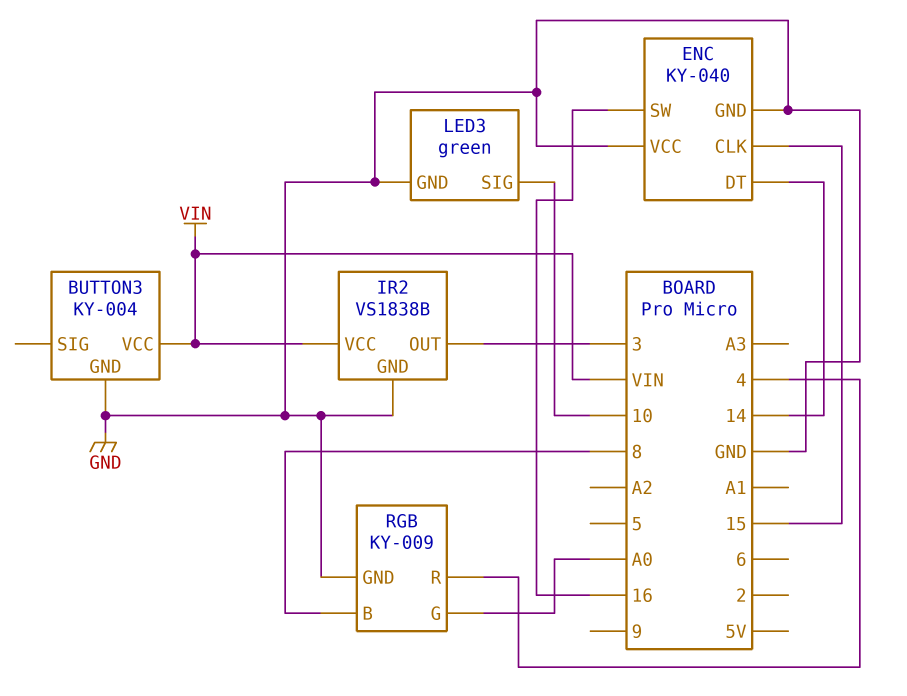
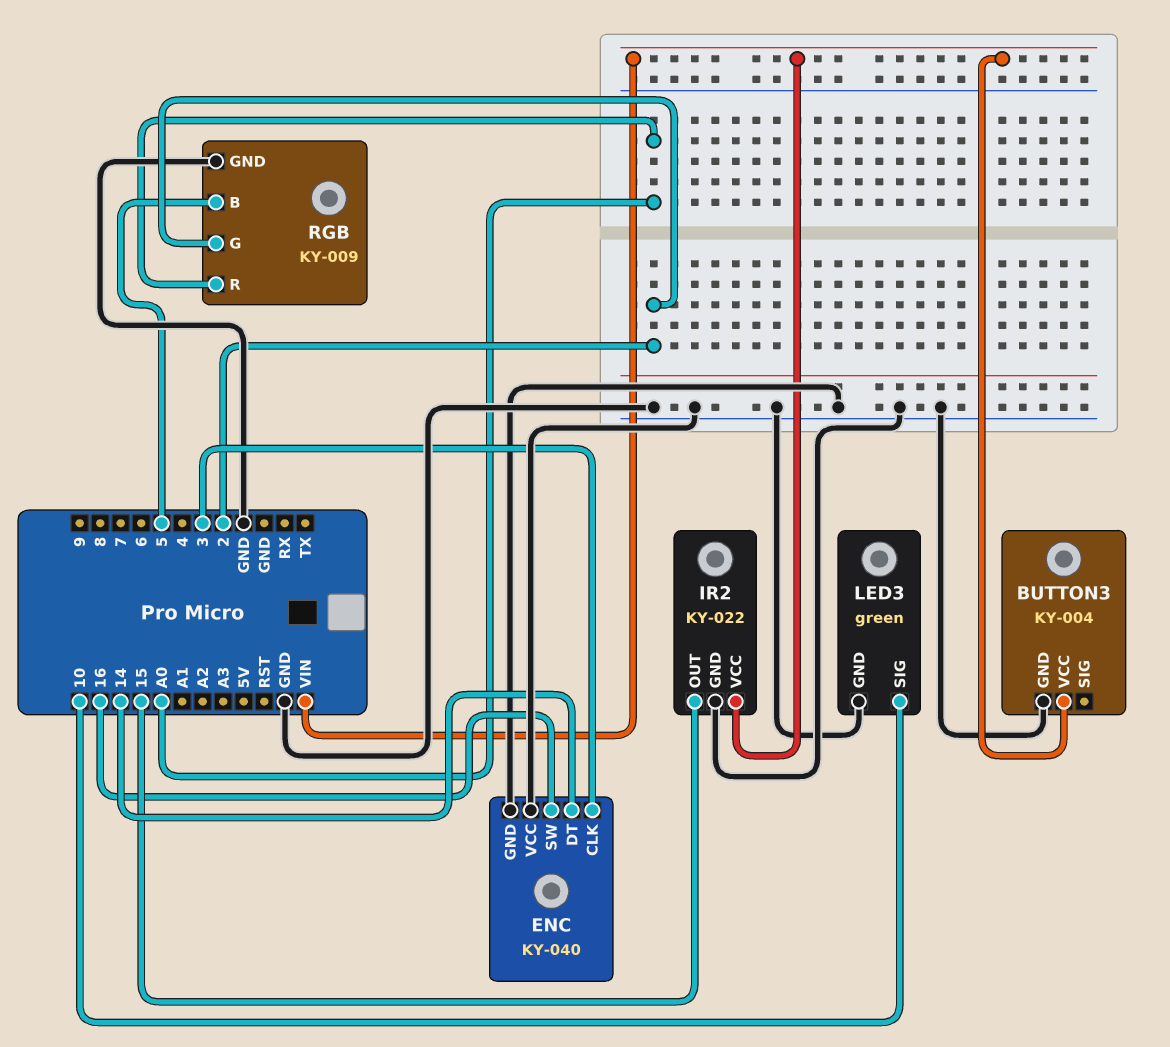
ENC pin CLK: 15 -> 3
IR2: VS1838B -> KY-022
IR2 pin OUT: 3 -> 15
RGB pin B: 8 -> 5
RGB pin G: A0 -> 2
RGB pin R: 4 -> A0

